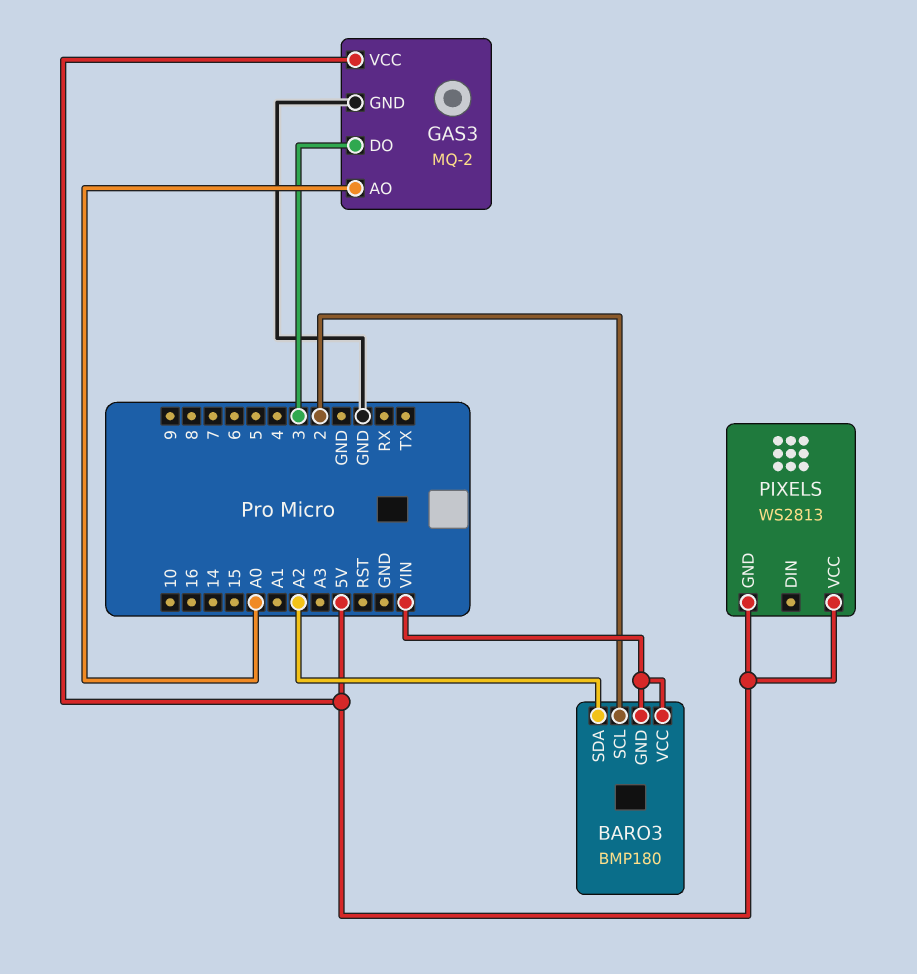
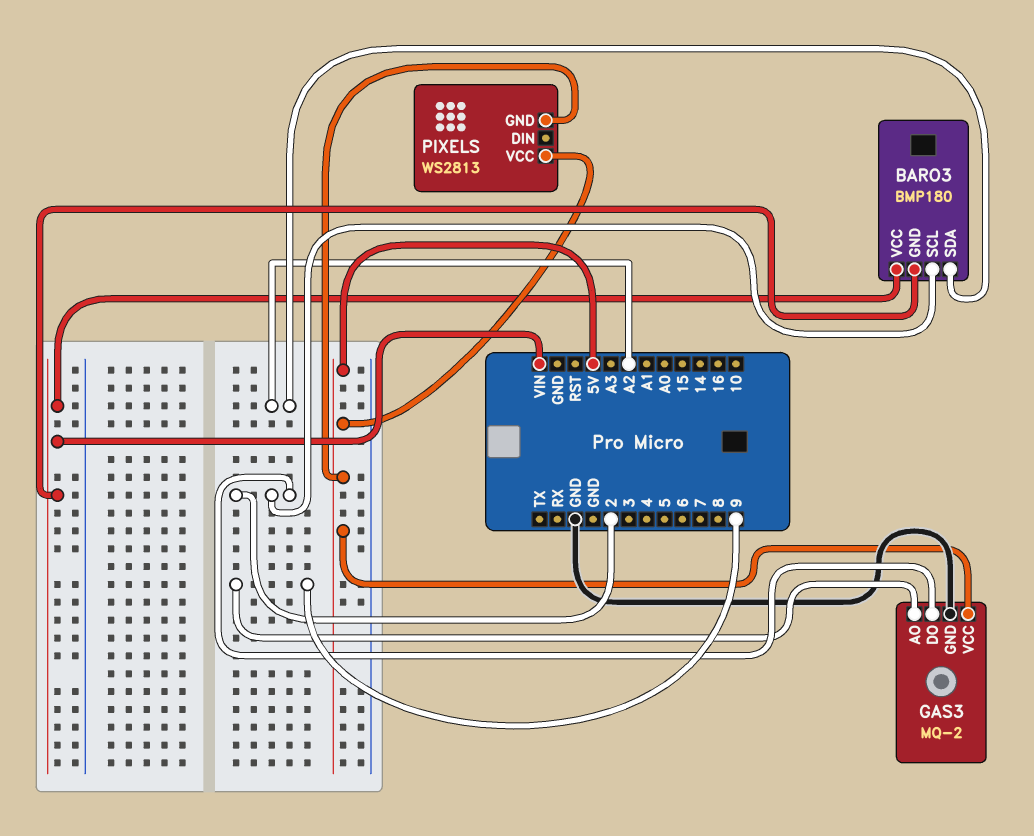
GAS3 pin AO: A0 -> 9
GAS3 pin DO: 3 -> 2

